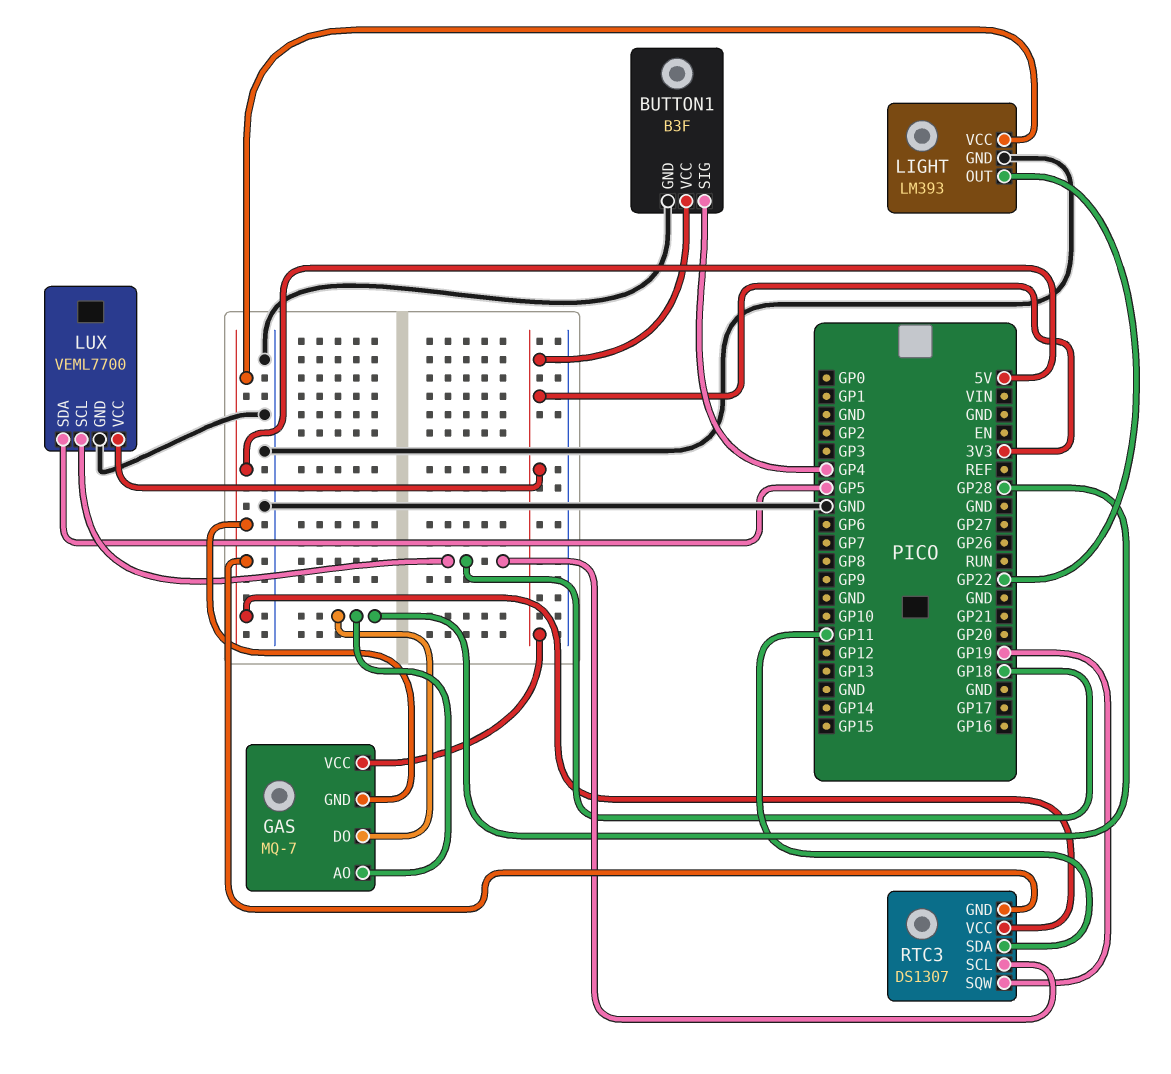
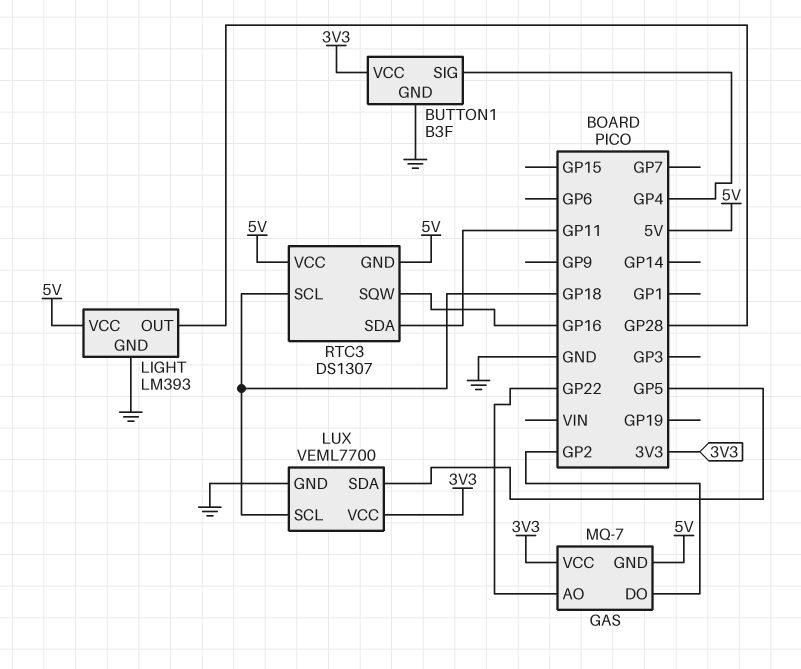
GAS pin AO: GP28 -> GP22
GAS pin DO: GP28 -> GP2
LIGHT pin OUT: GP22 -> GP28
RTC3 pin SQW: GP19 -> GP16

